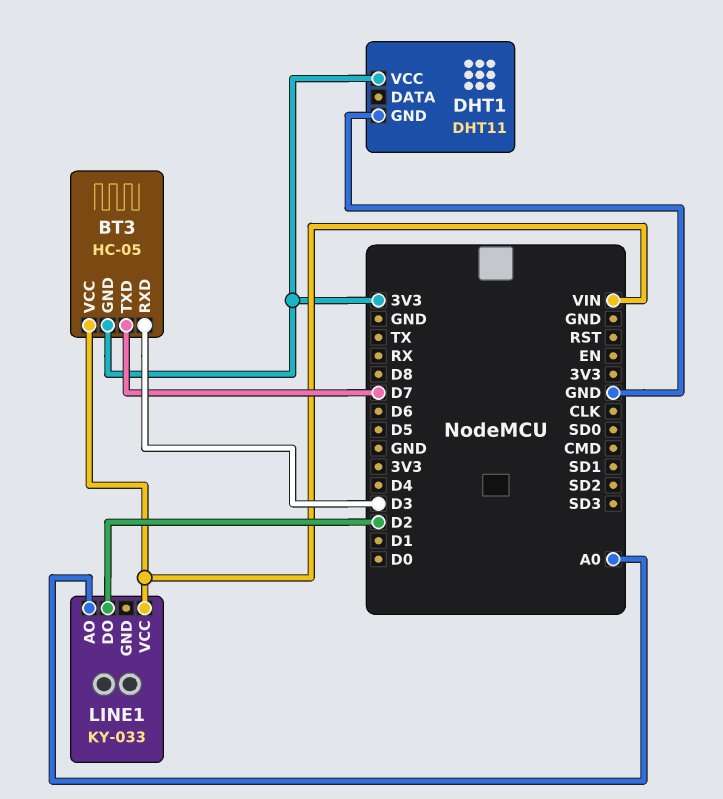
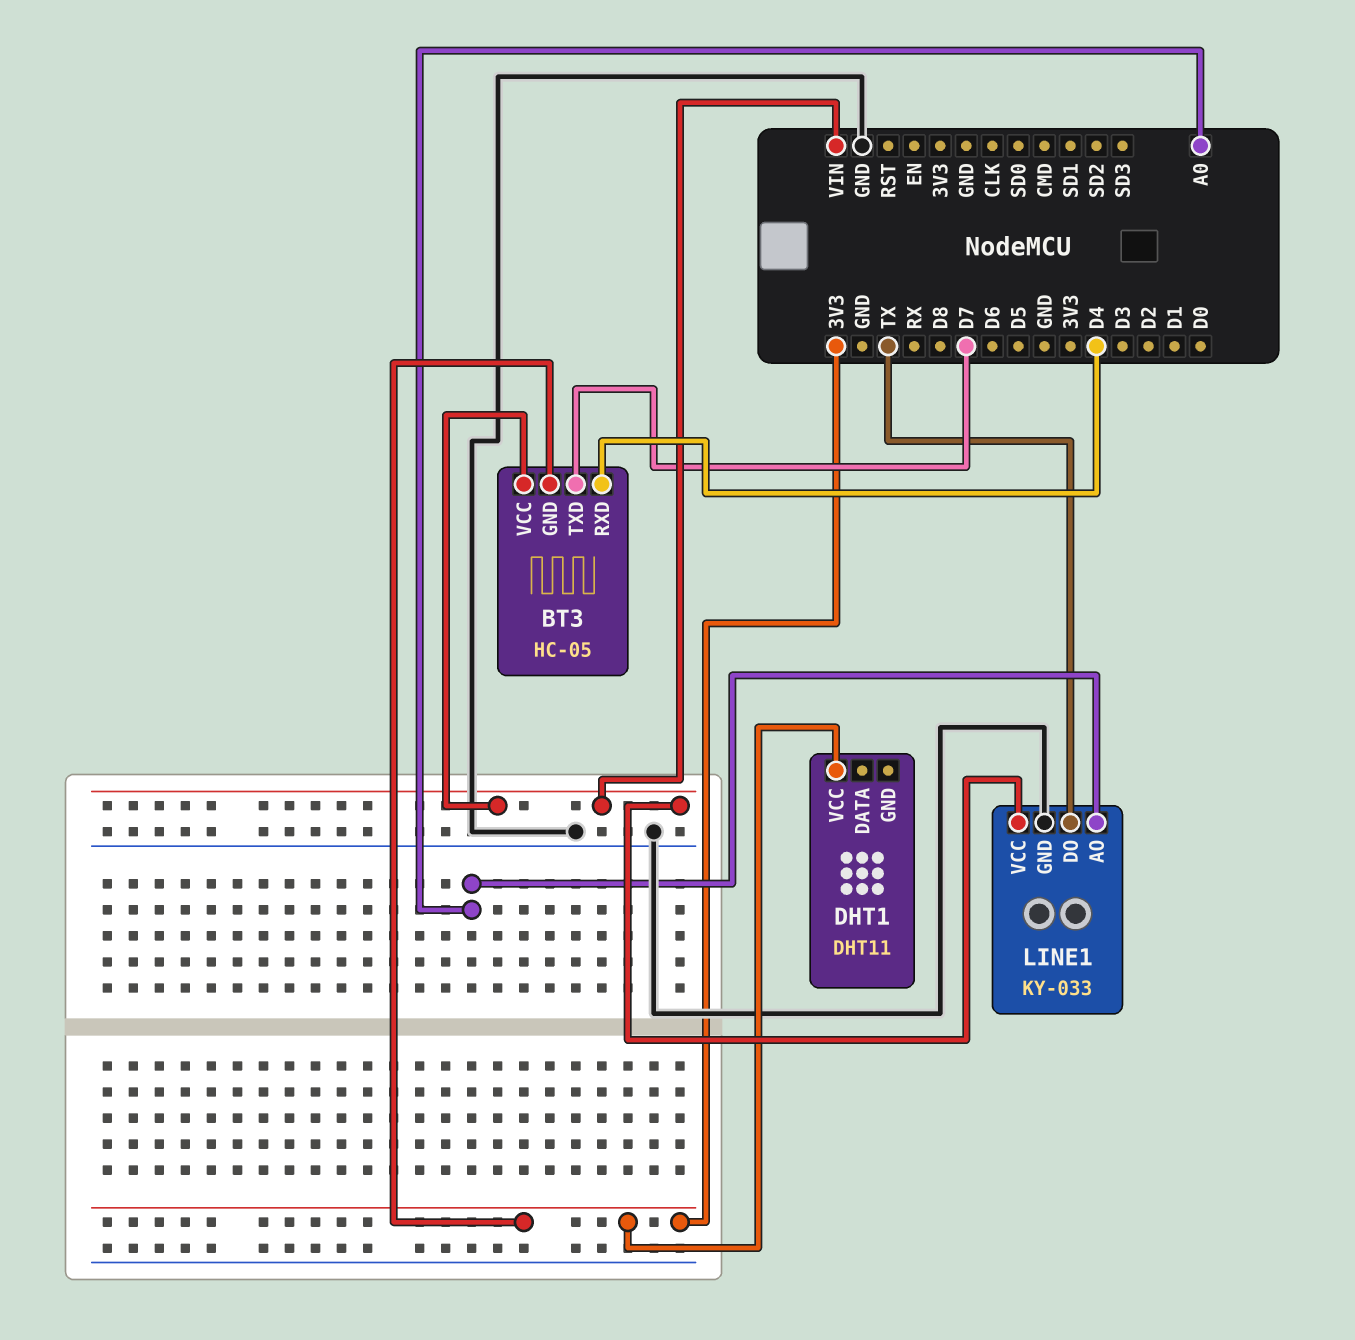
BT3 pin RXD: D3 -> D4
DHT1 pin GND: GND -> none
LINE1 pin DO: D2 -> TX
LINE1 pin GND: none -> GND

